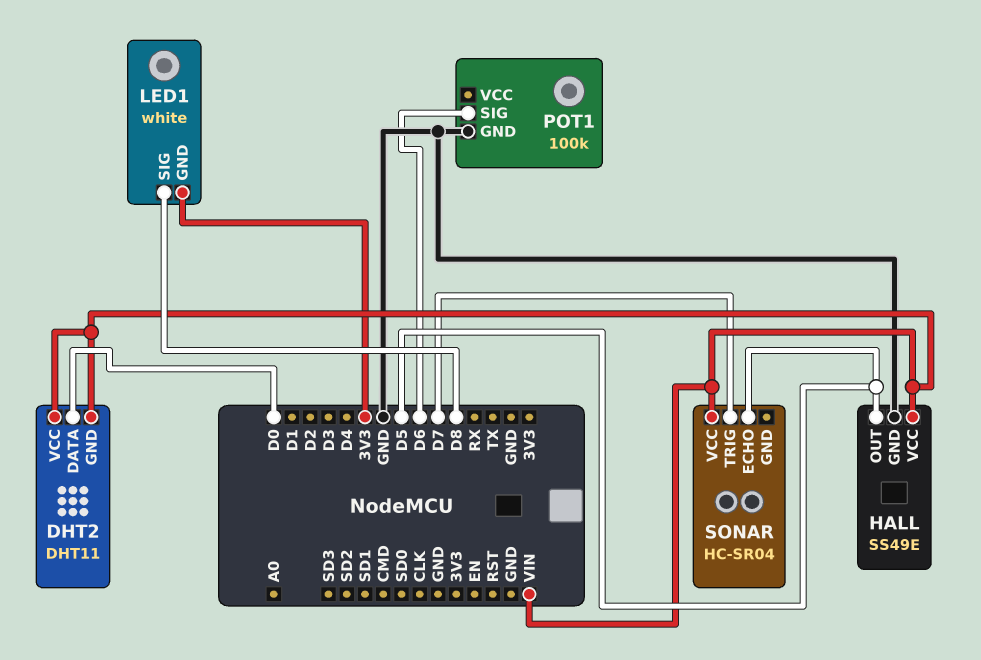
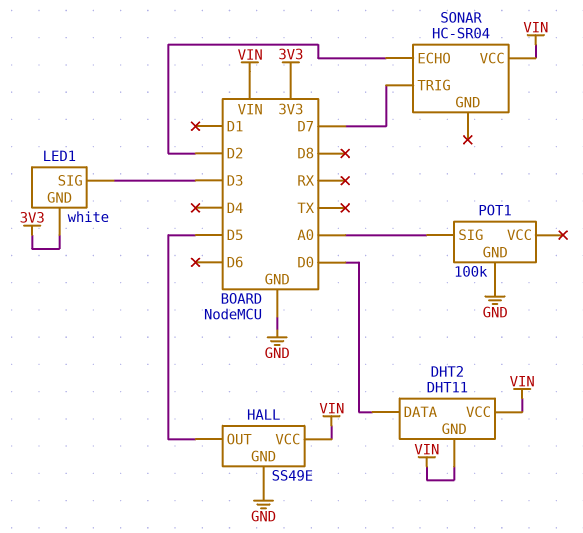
LED1 pin SIG: D8 -> D3
POT1 pin SIG: D6 -> A0
SONAR pin ECHO: D5 -> D2

